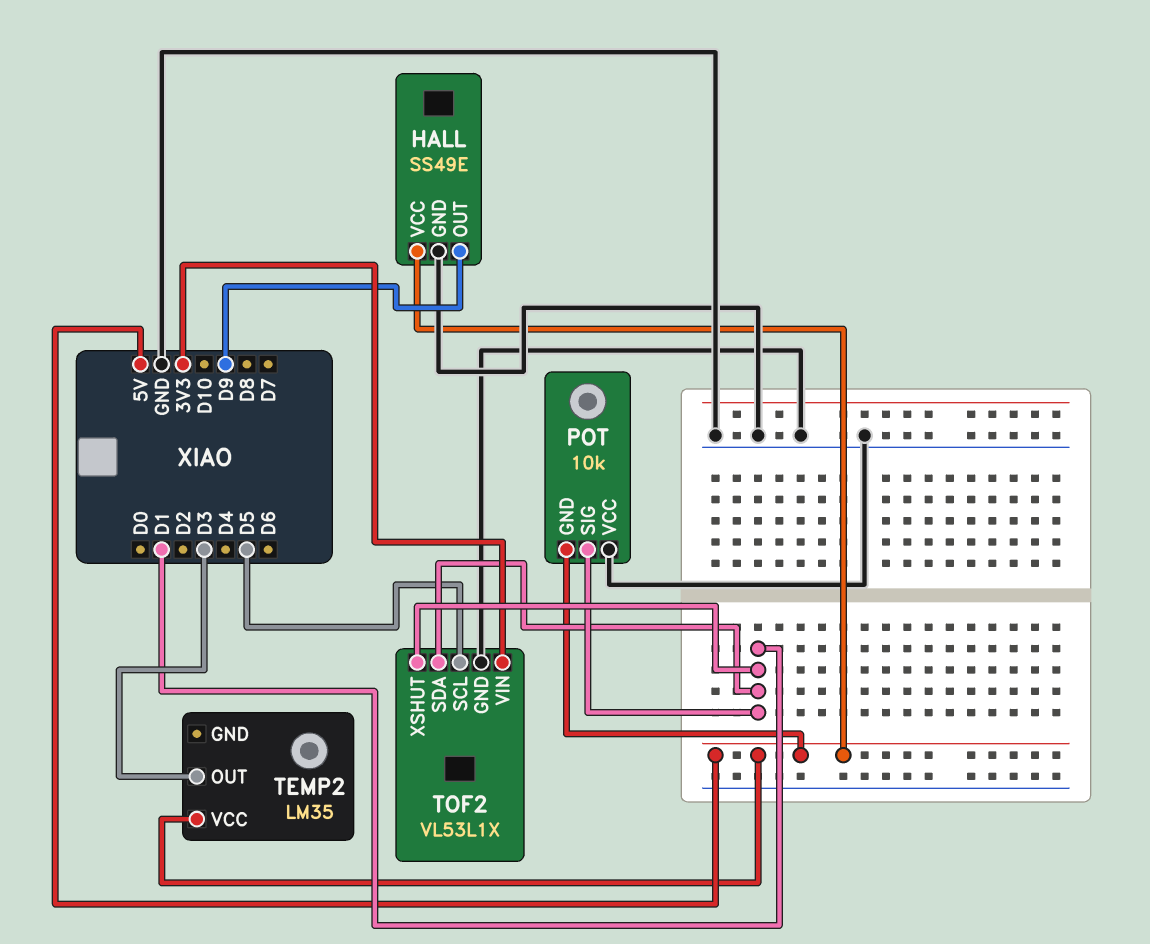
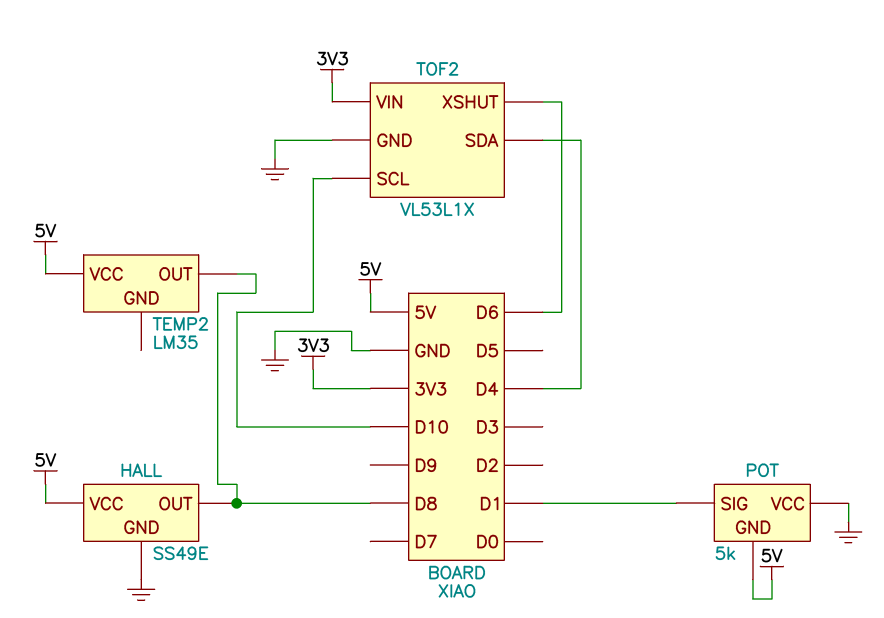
HALL pin OUT: D9 -> D8
POT: 10k -> 5k
TEMP2 pin OUT: D3 -> D8
TOF2 pin SCL: D5 -> D10
TOF2 pin SDA: D1 -> D4
TOF2 pin XSHUT: D1 -> D6

